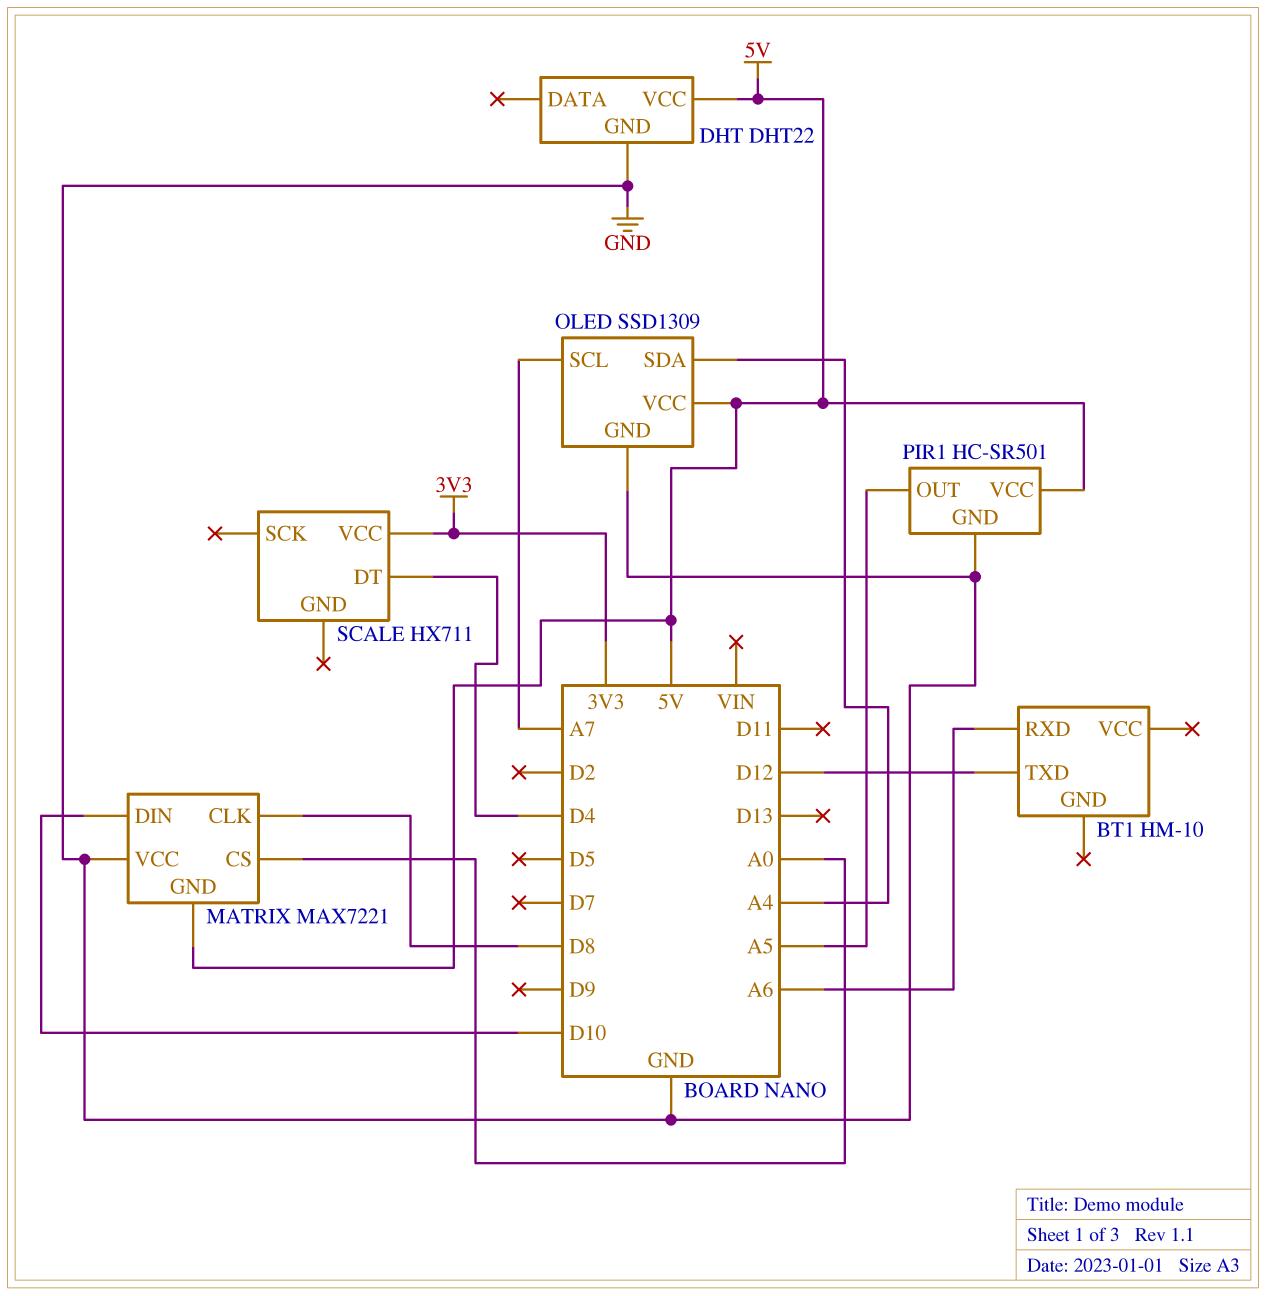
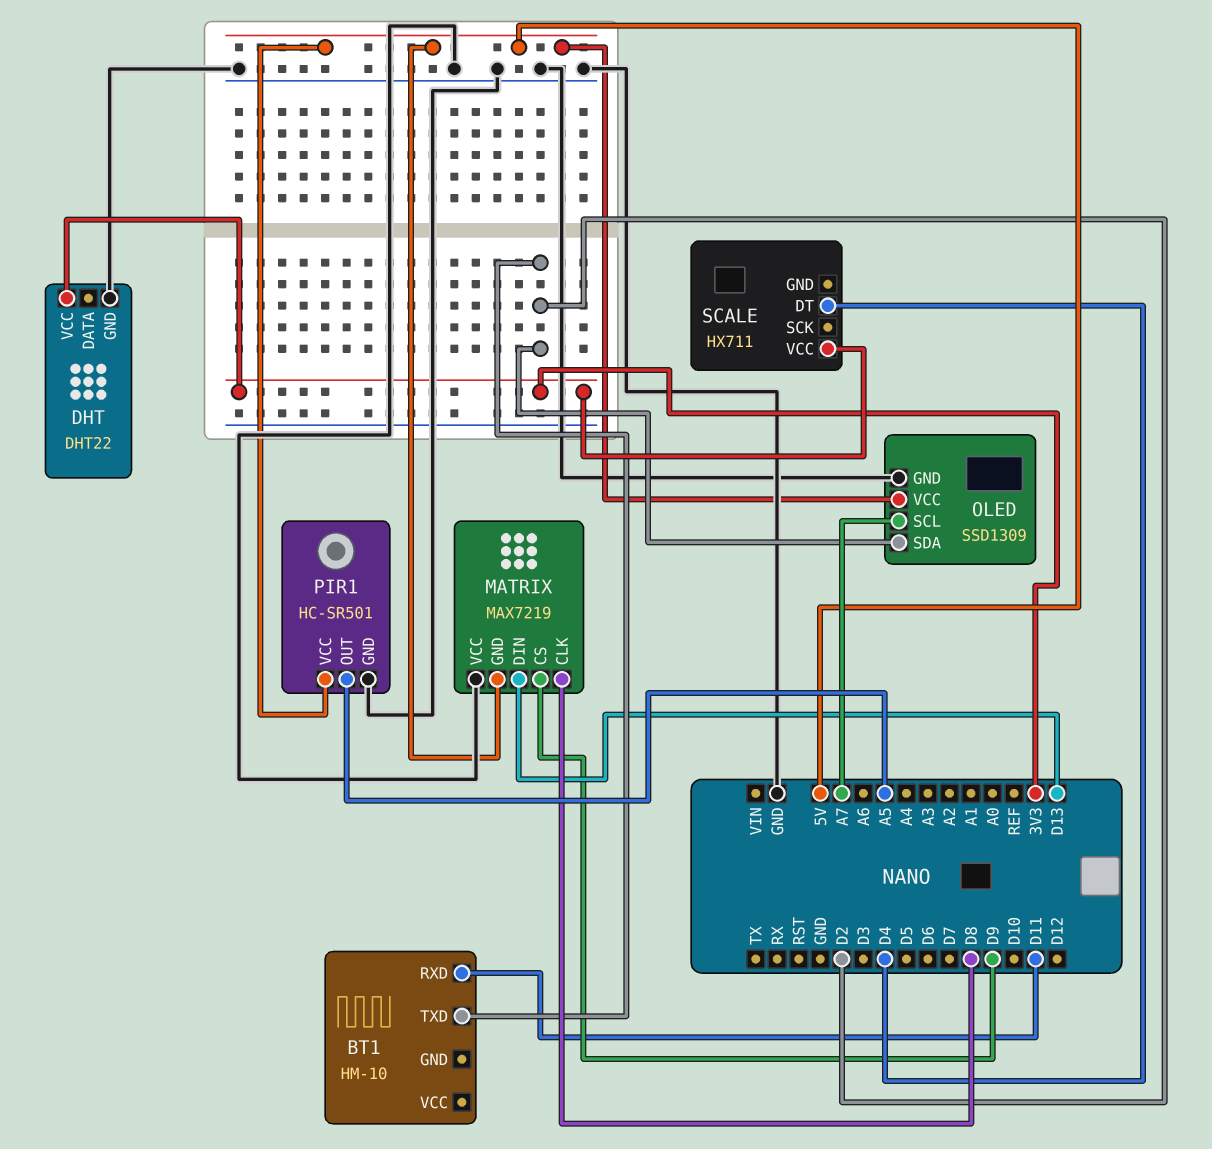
BT1 pin RXD: A6 -> D11
BT1 pin TXD: D12 -> D2
DHT pin VCC: 5V -> 3V3
MATRIX: MAX7221 -> MAX7219
MATRIX pin CS: A0 -> D9
MATRIX pin DIN: D10 -> D13
OLED pin SDA: A4 -> D2

